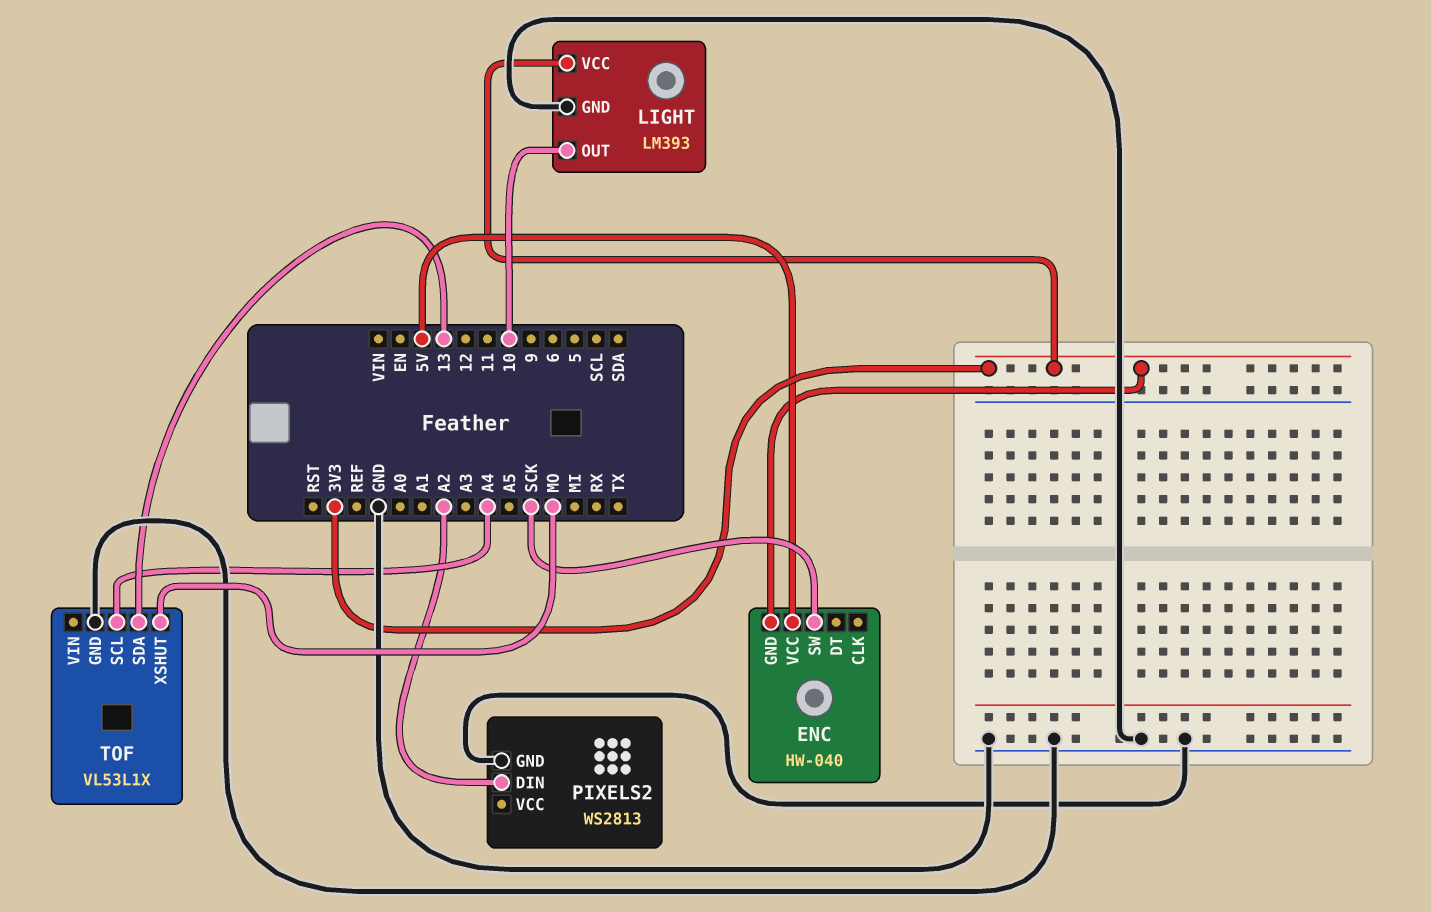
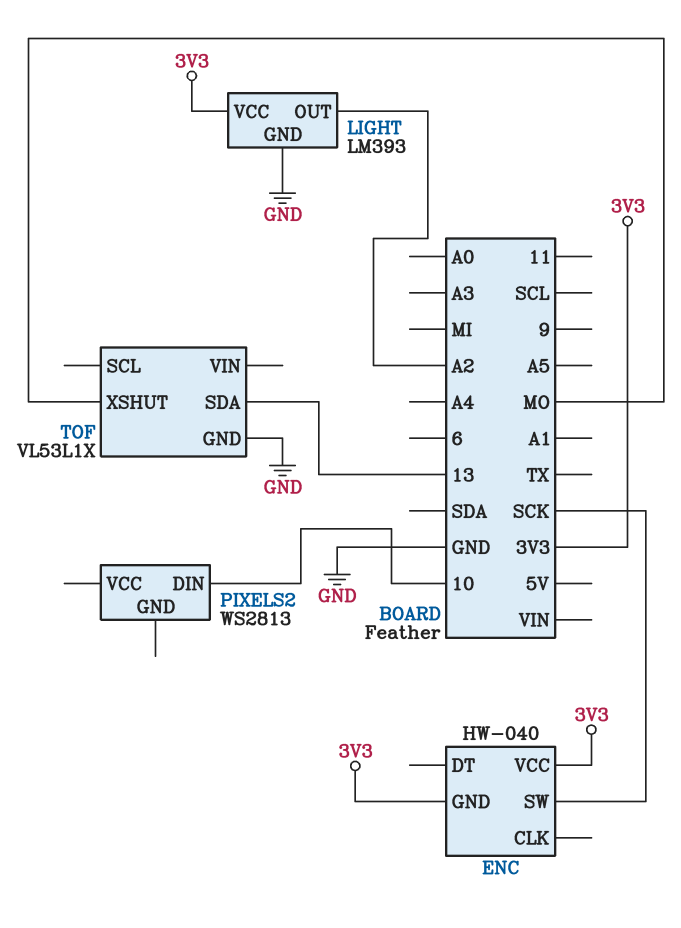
ENC pin VCC: 5V -> 3V3
LIGHT pin OUT: 10 -> A2
PIXELS2 pin DIN: A2 -> 10
PIXELS2 pin GND: GND -> none
TOF pin SCL: A4 -> none

